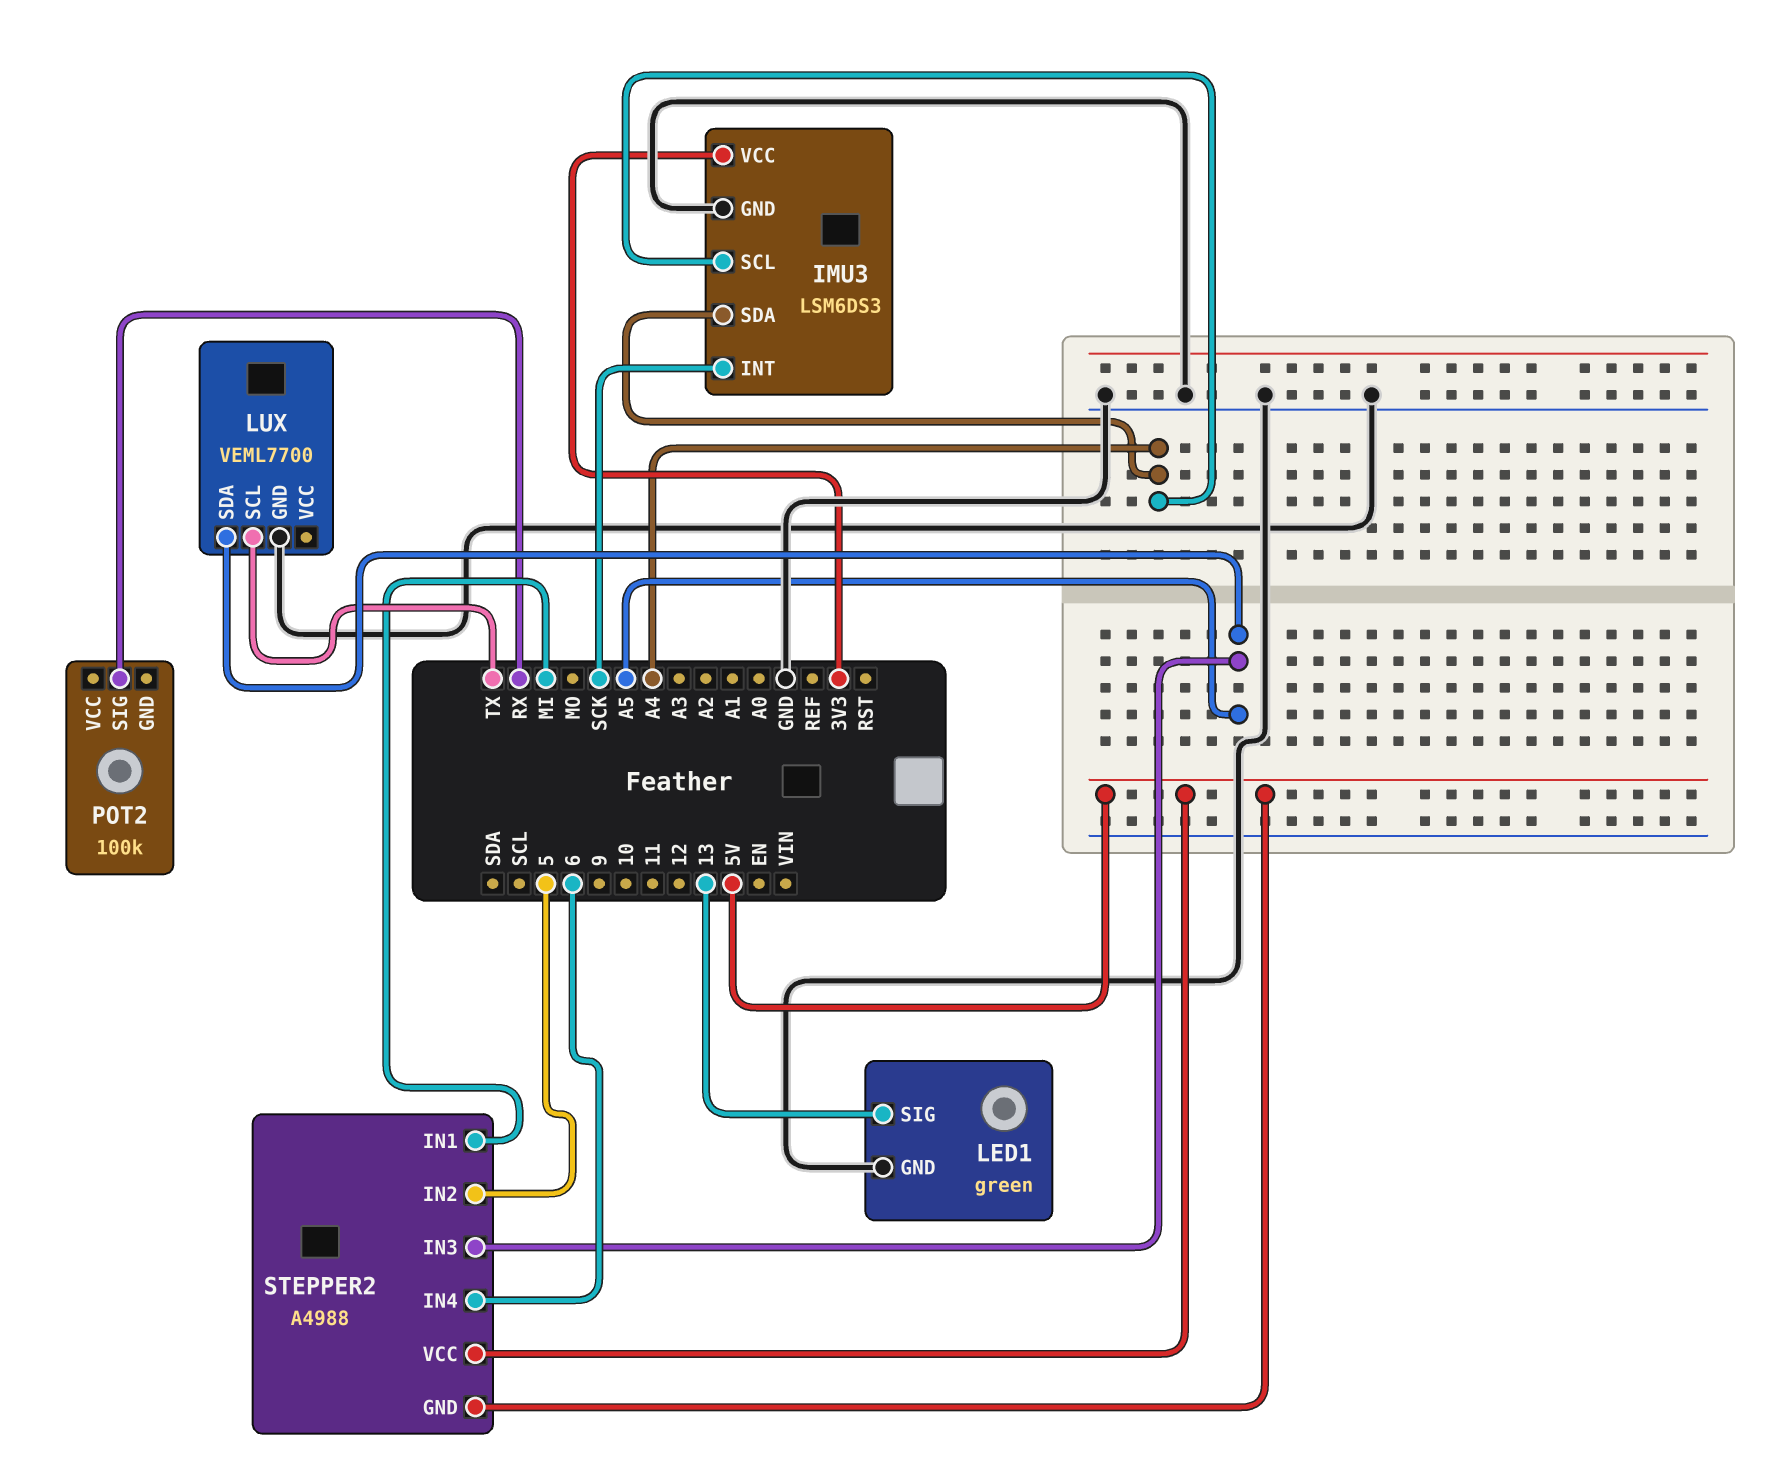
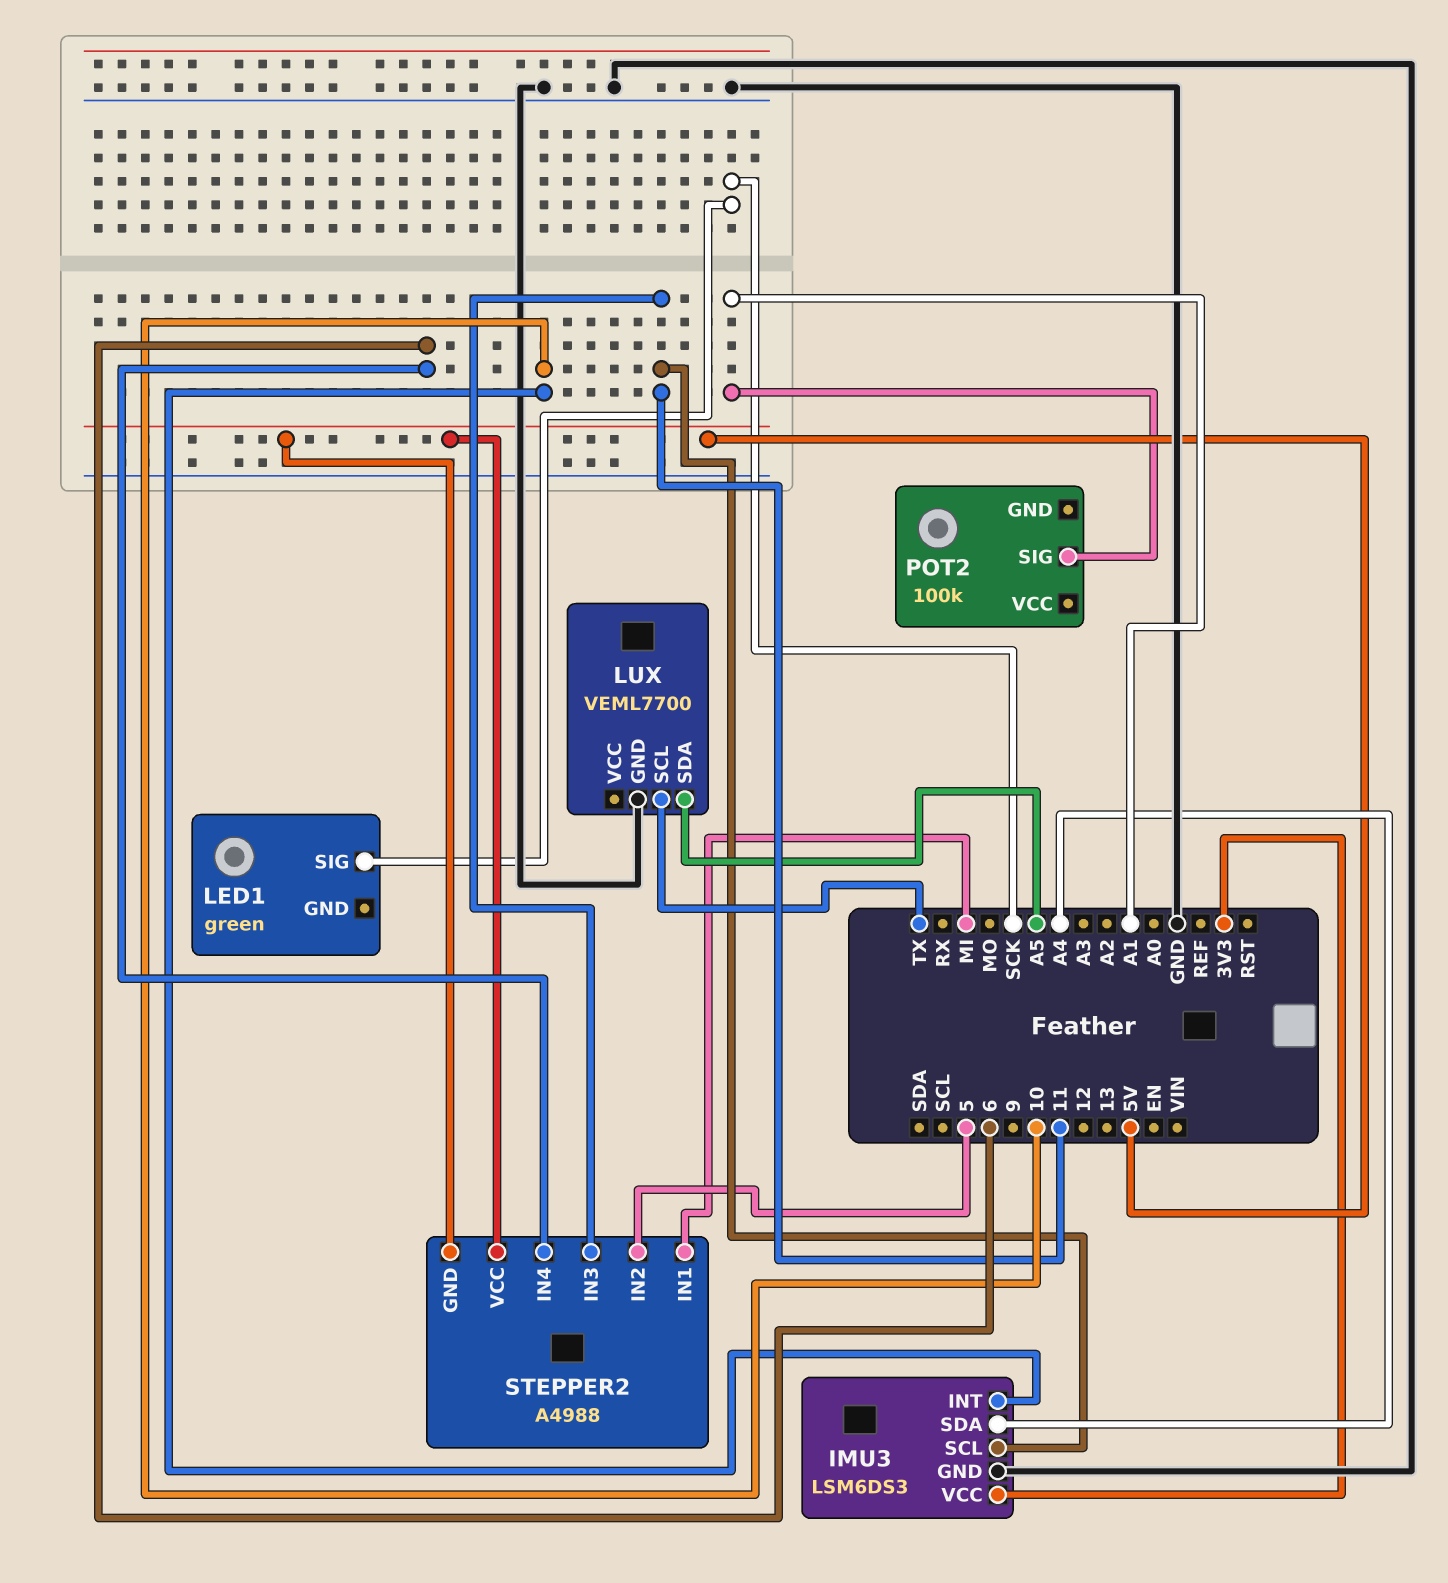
IMU3 pin INT: SCK -> 10
IMU3 pin SCL: A4 -> 11
LED1 pin GND: GND -> none
LED1 pin SIG: 13 -> SCK
POT2 pin SIG: RX -> A1
STEPPER2 pin IN3: A5 -> 11

